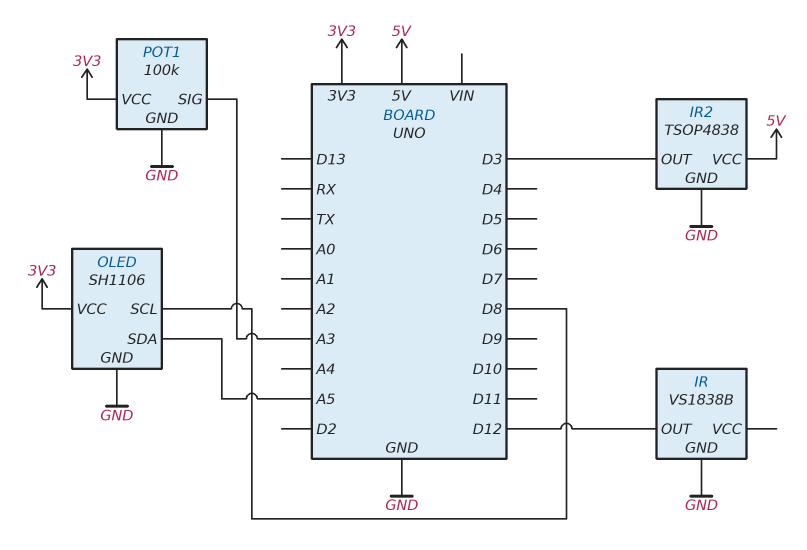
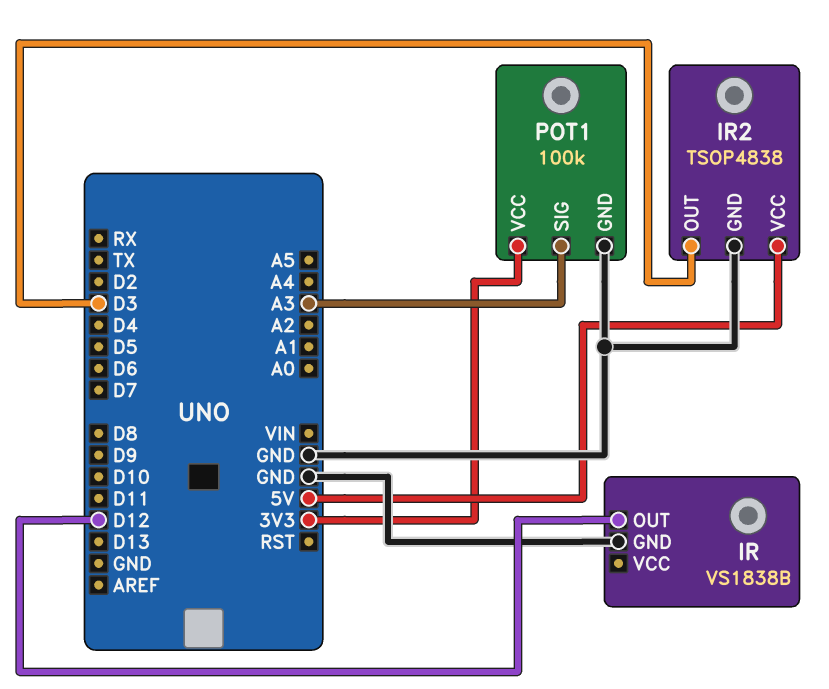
OLED: SH1106 -> none
OLED pin GND: GND -> none
OLED pin SCL: D8 -> none
OLED pin SDA: A5 -> none
OLED pin VCC: 3V3 -> none

